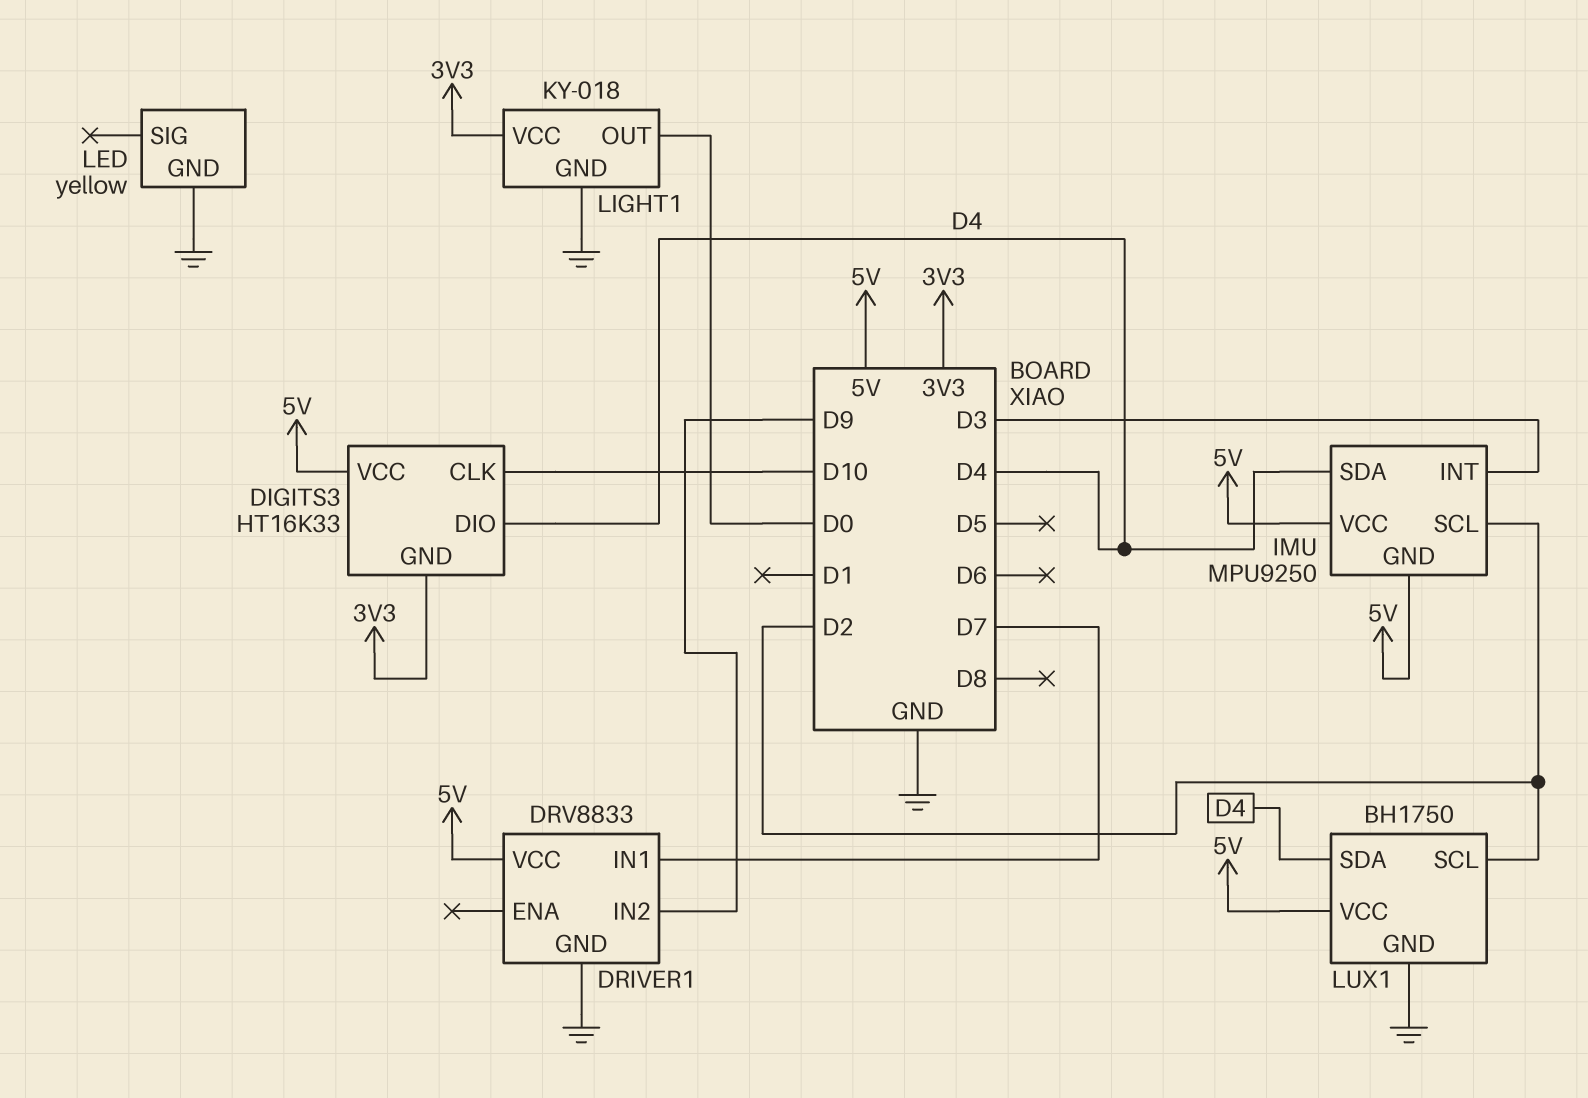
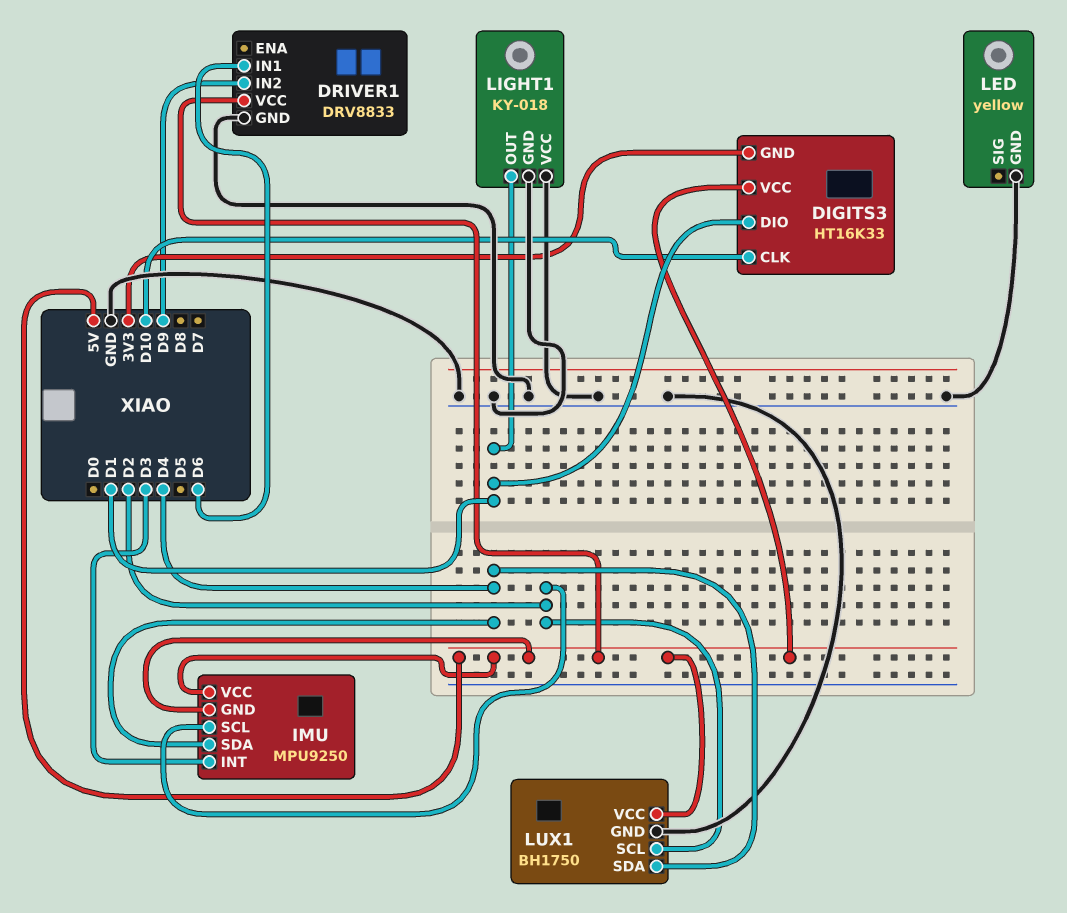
DIGITS3 pin DIO: D4 -> D1
DRIVER1 pin IN1: D7 -> D6
LIGHT1 pin OUT: D0 -> D1
LIGHT1 pin VCC: 3V3 -> GND

